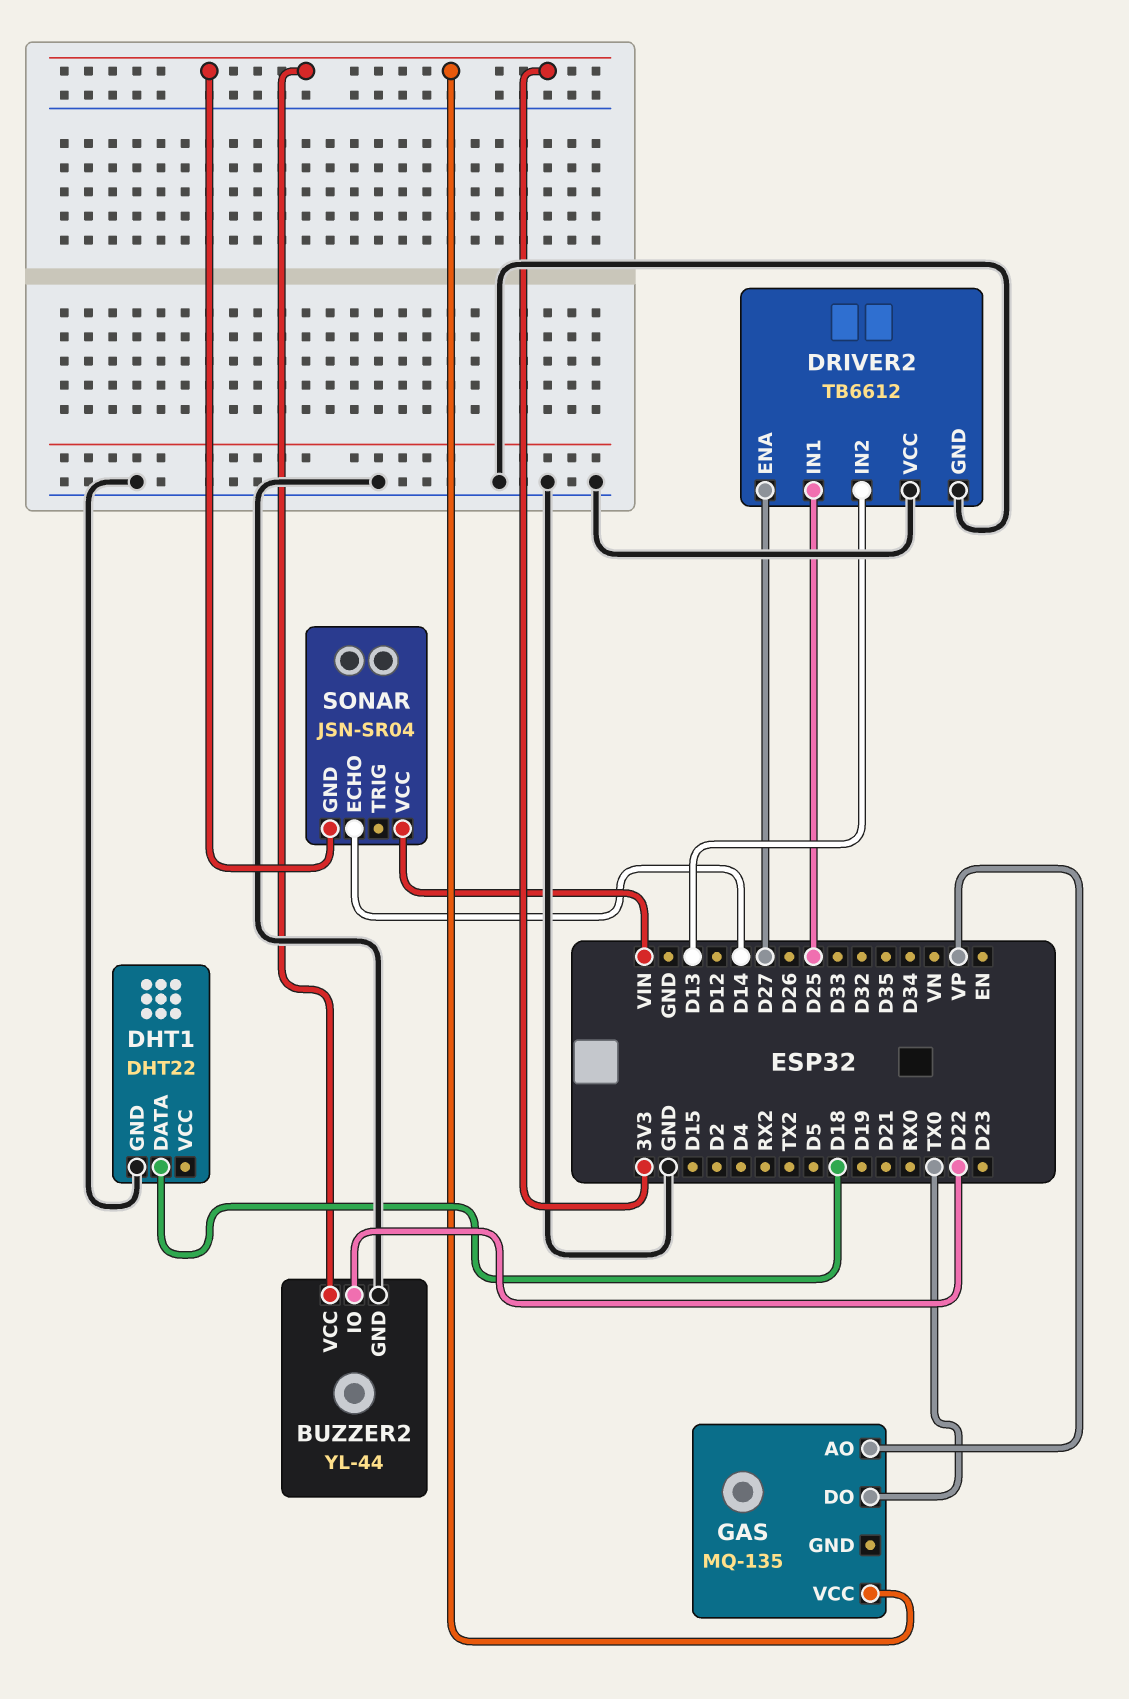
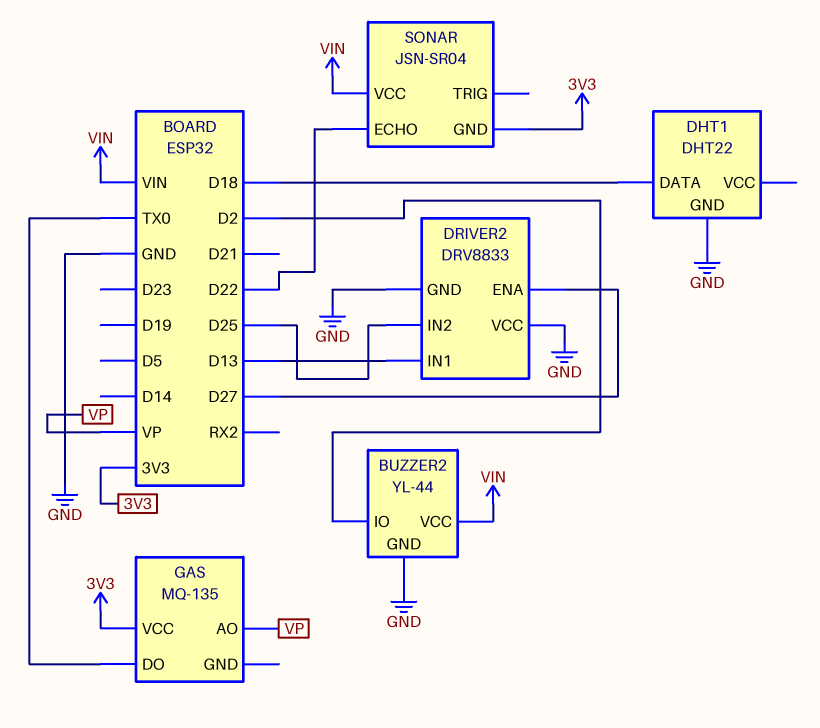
BUZZER2 pin IO: D22 -> D2
BUZZER2 pin VCC: 3V3 -> VIN
DRIVER2: TB6612 -> DRV8833
DRIVER2 pin IN1: D25 -> D13
DRIVER2 pin IN2: D13 -> D25
SONAR pin ECHO: D14 -> D22

